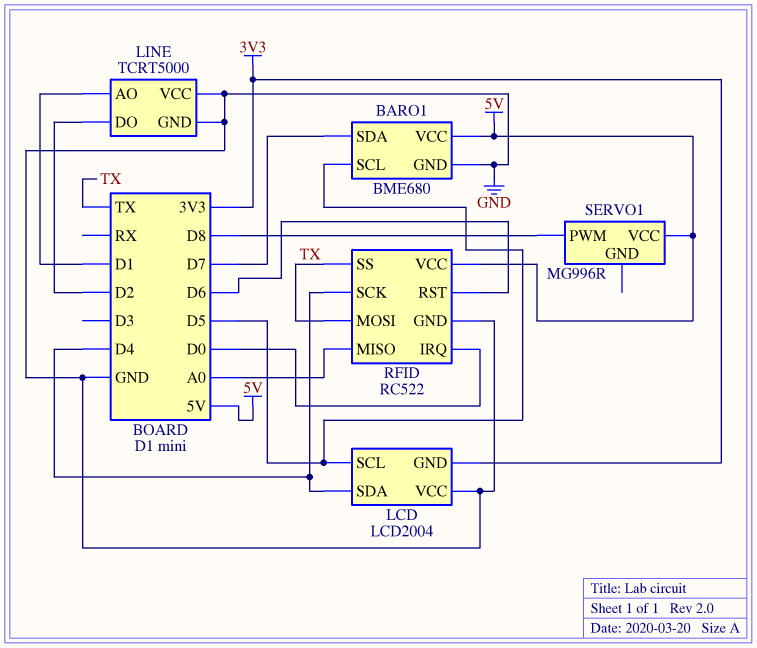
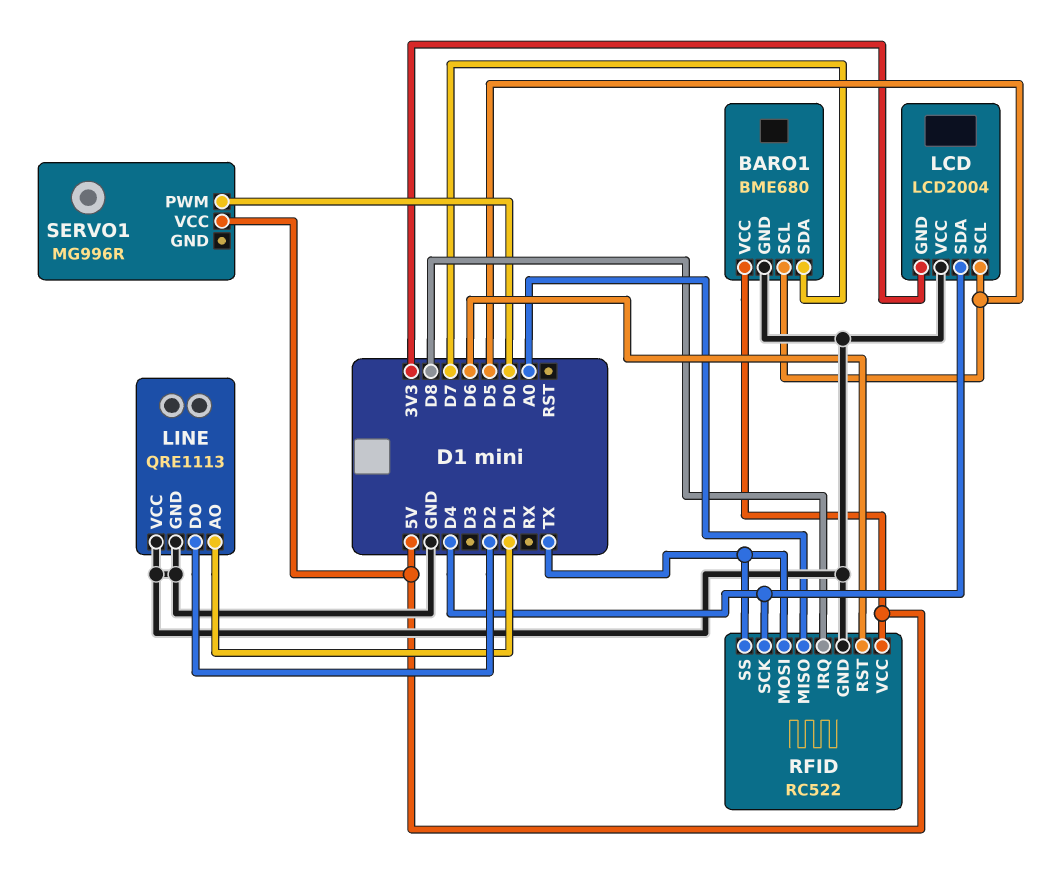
LINE: TCRT5000 -> QRE1113
RFID pin IRQ: D0 -> D8
SERVO1 pin PWM: D8 -> D0

